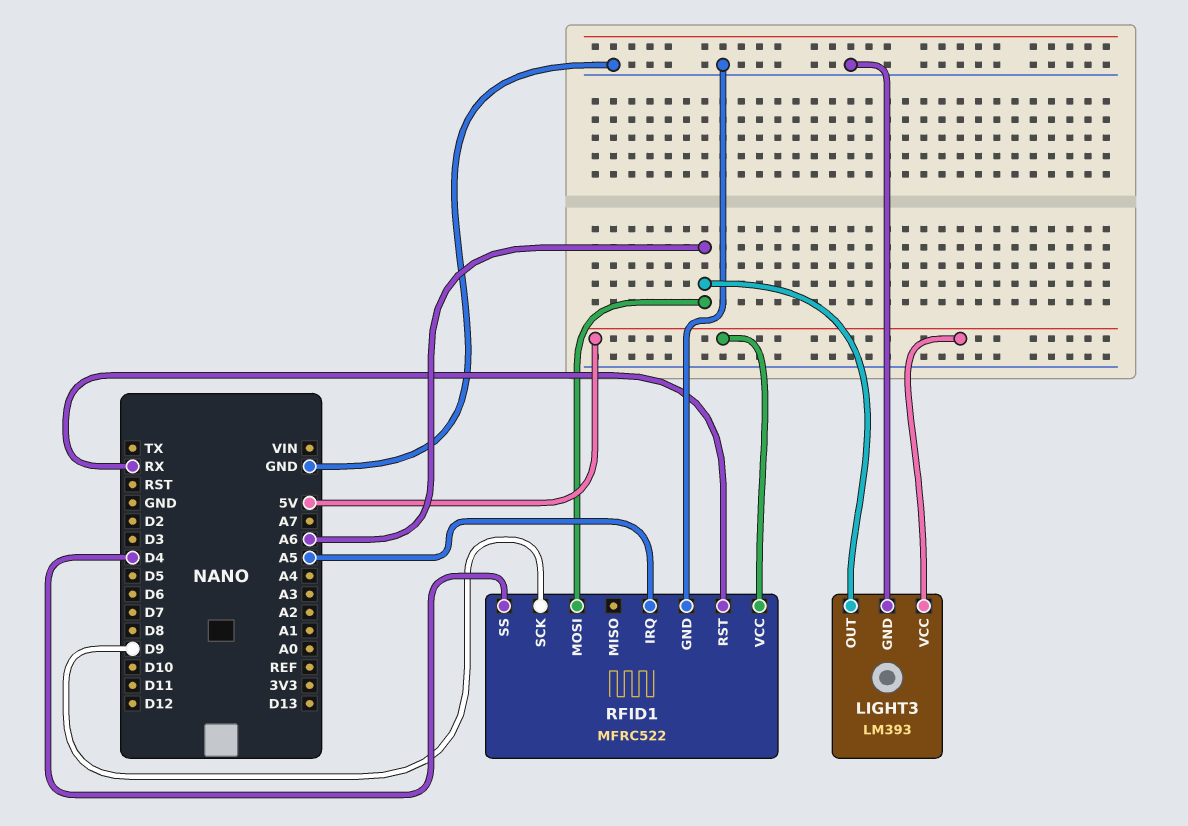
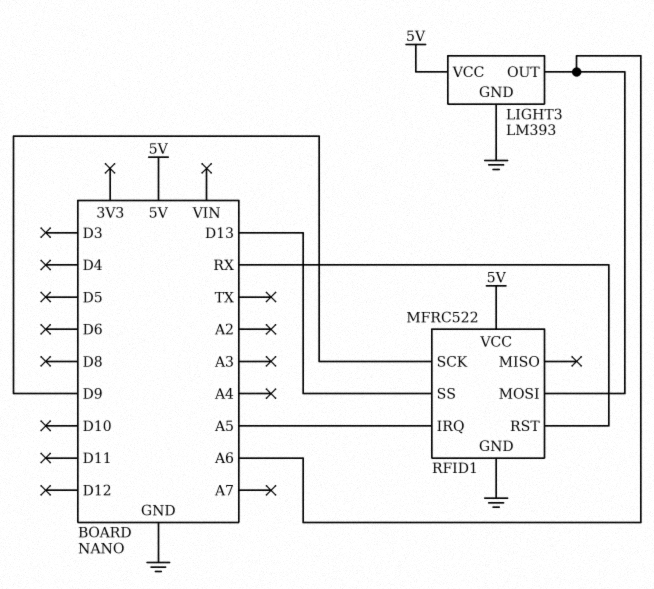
RFID1 pin SS: D4 -> D13

